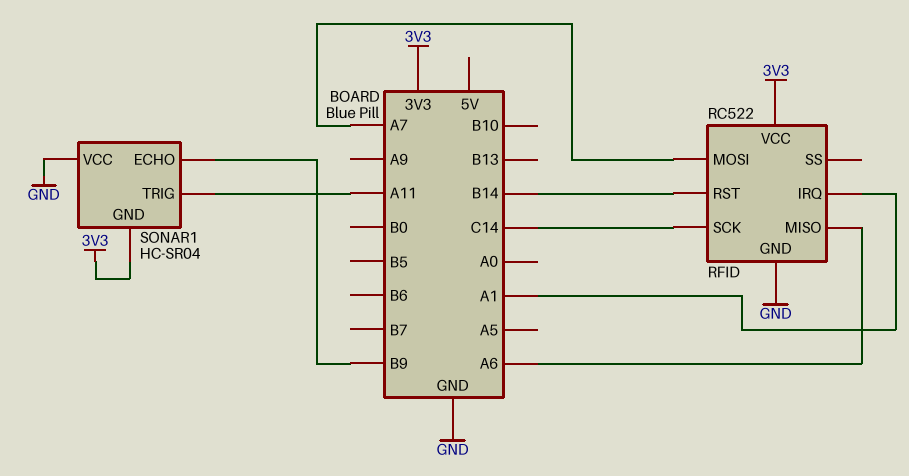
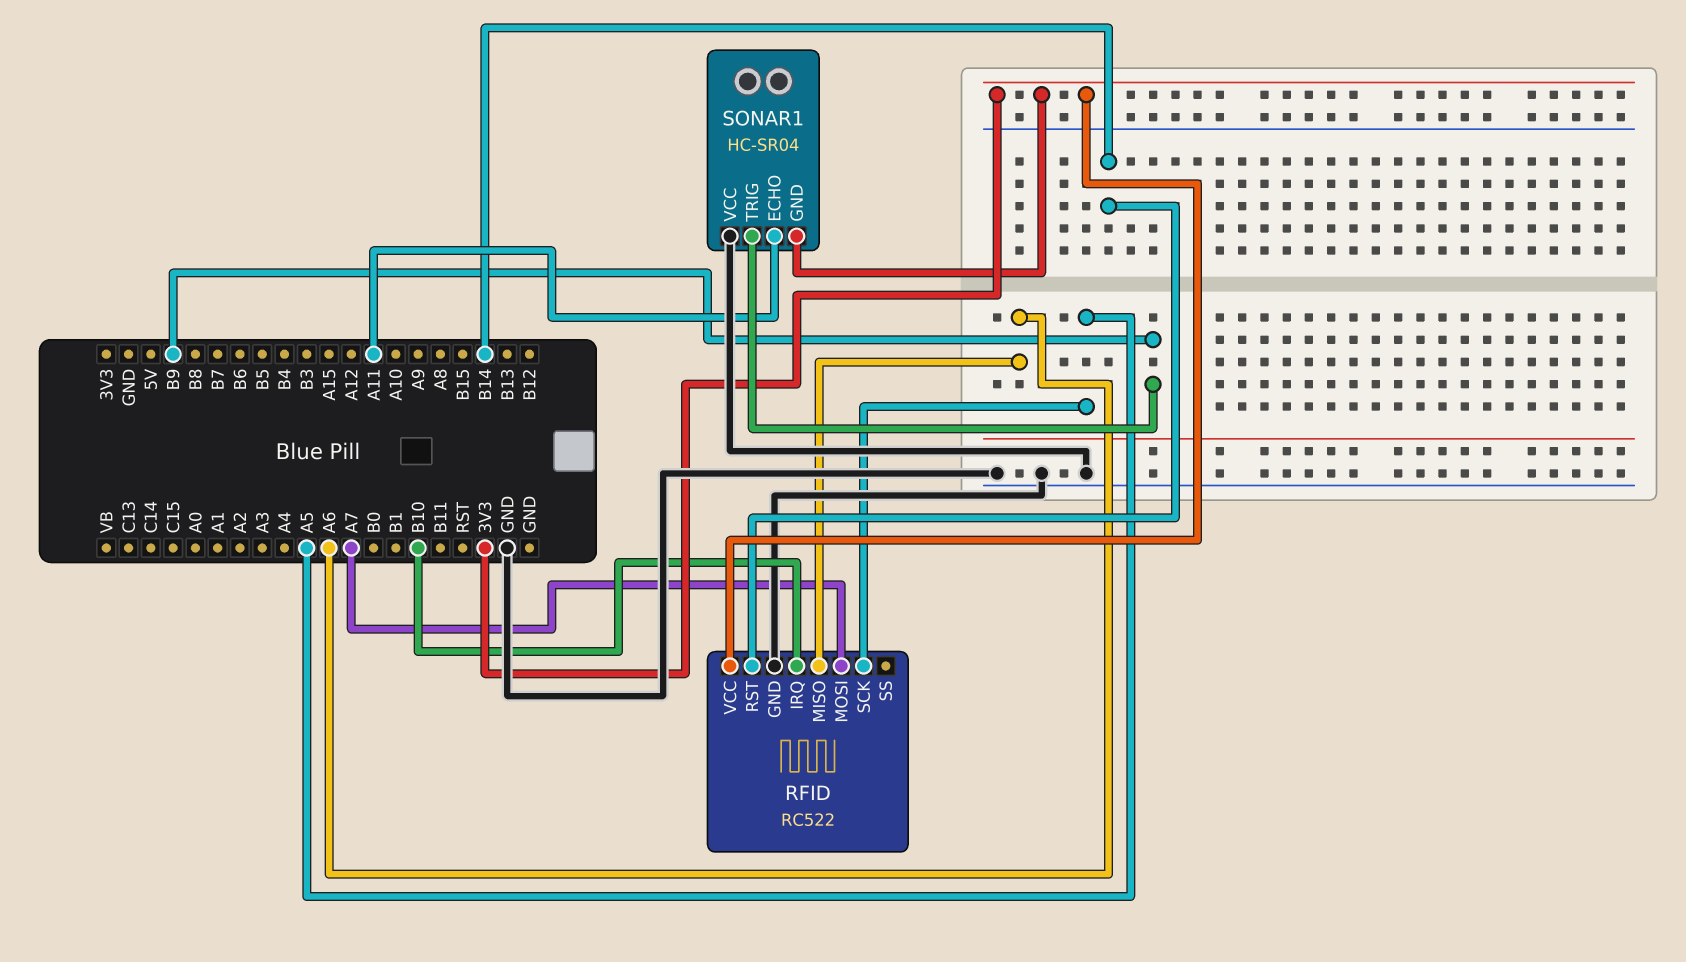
RFID pin IRQ: A1 -> B10
RFID pin SCK: C14 -> A5
SONAR1 pin ECHO: B9 -> A11
SONAR1 pin TRIG: A11 -> B9

